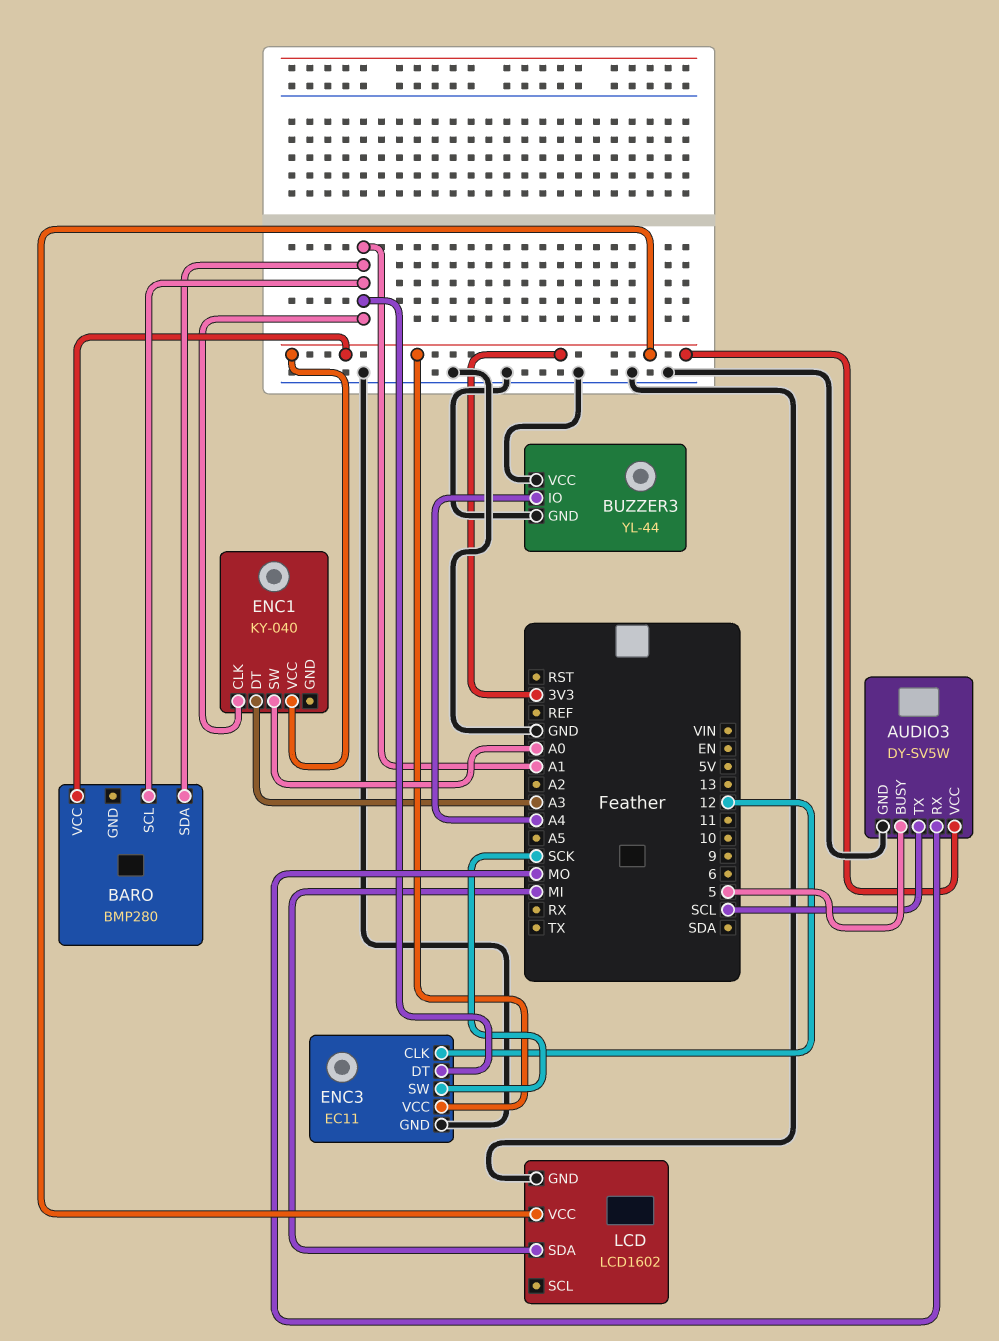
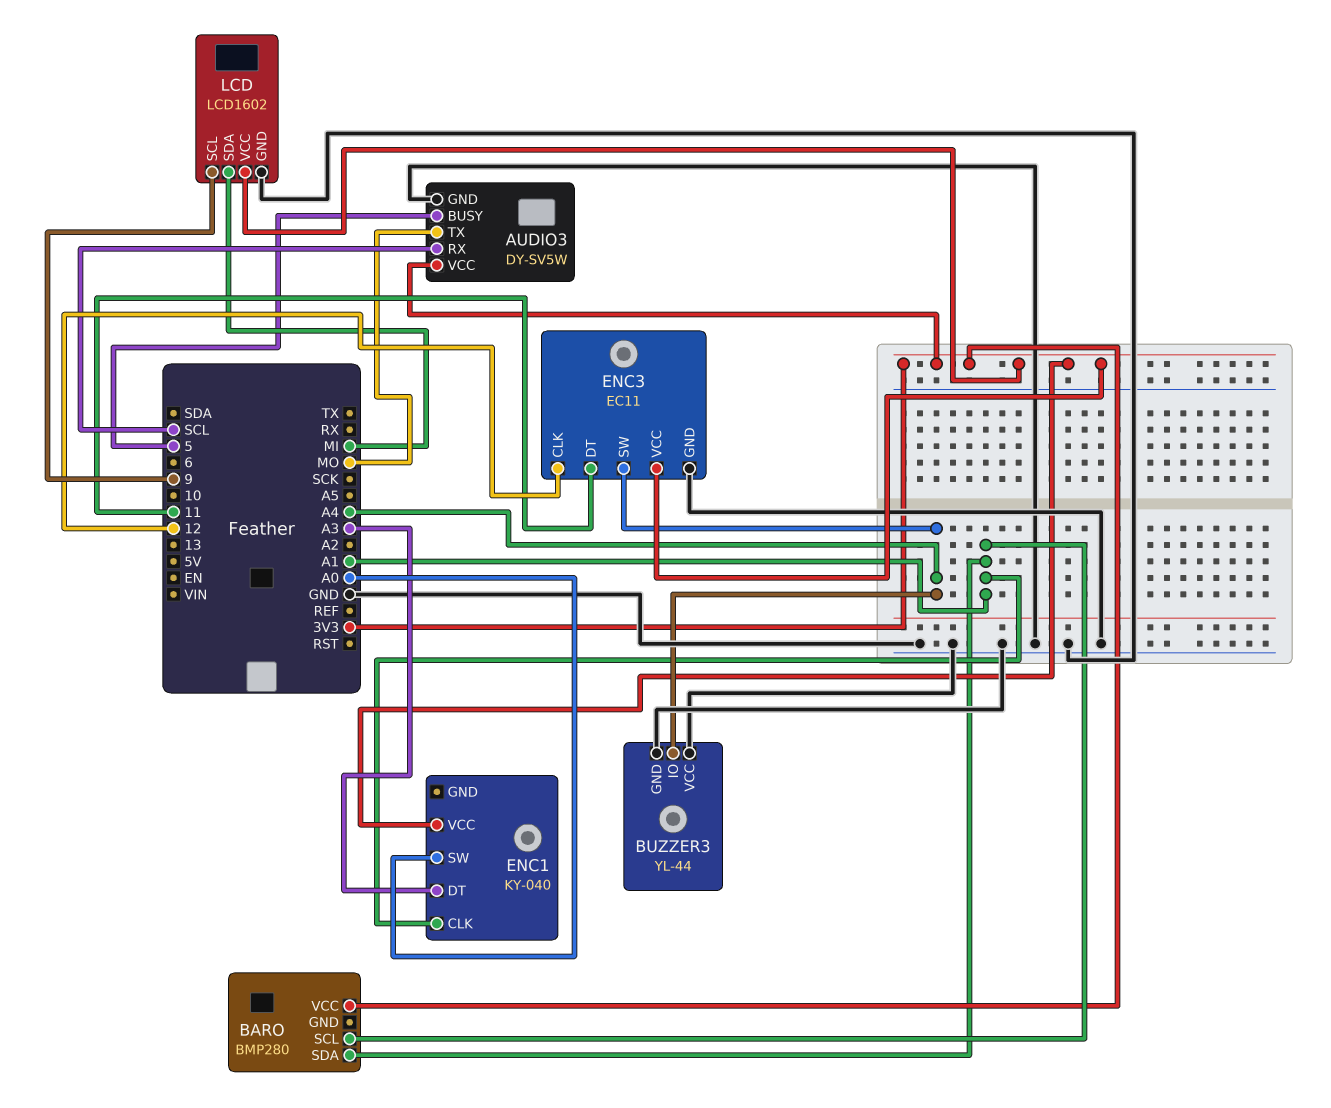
AUDIO3 pin RX: MO -> SCL
AUDIO3 pin TX: SCL -> MO
ENC3 pin DT: A1 -> 11
ENC3 pin SW: SCK -> A4
LCD pin SCL: none -> 9

